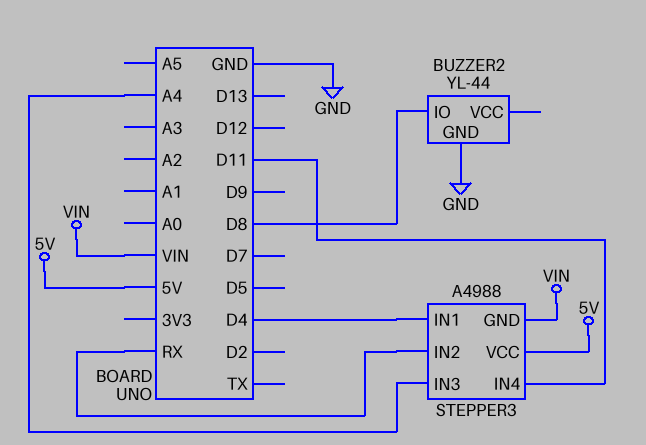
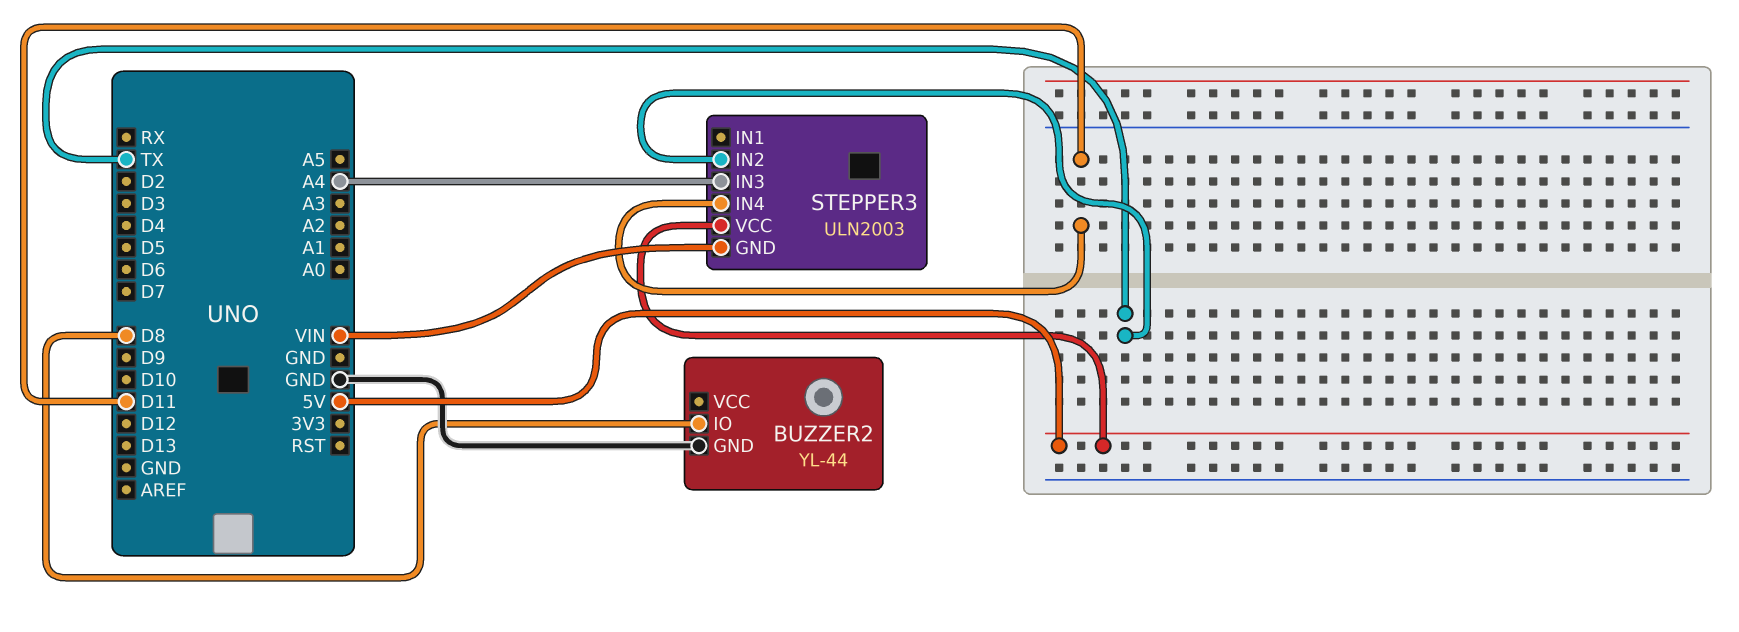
STEPPER3: A4988 -> ULN2003
STEPPER3 pin IN1: D4 -> none
STEPPER3 pin IN2: RX -> TX

